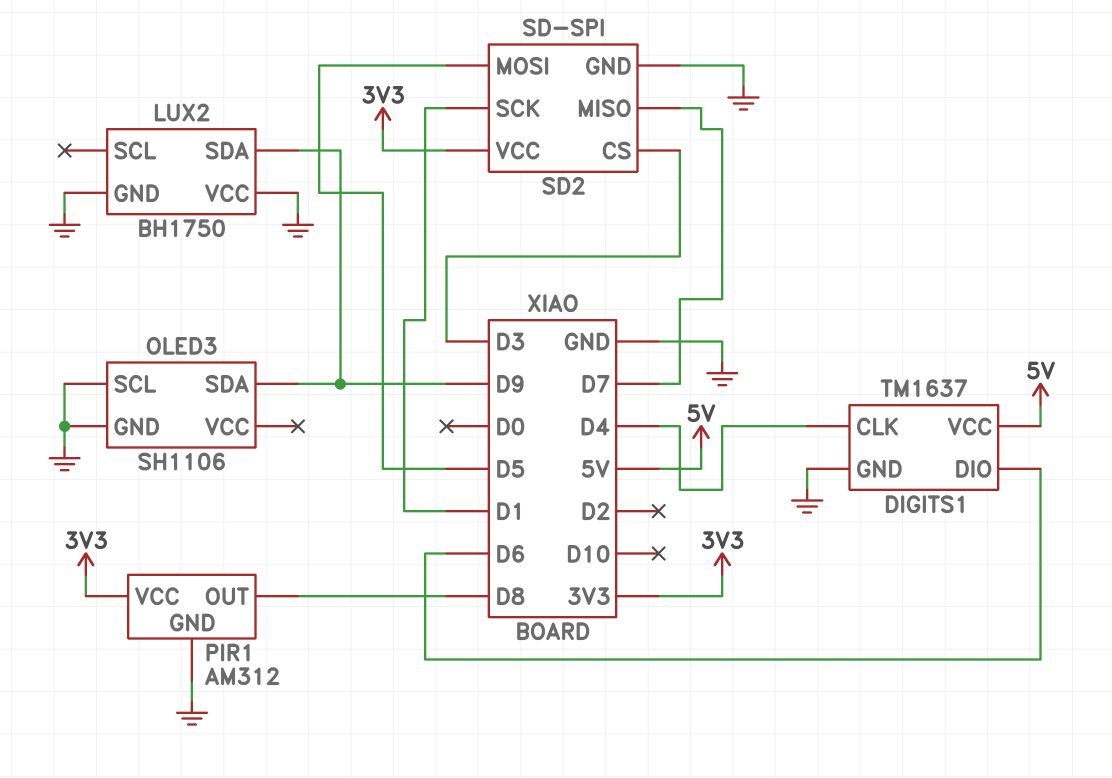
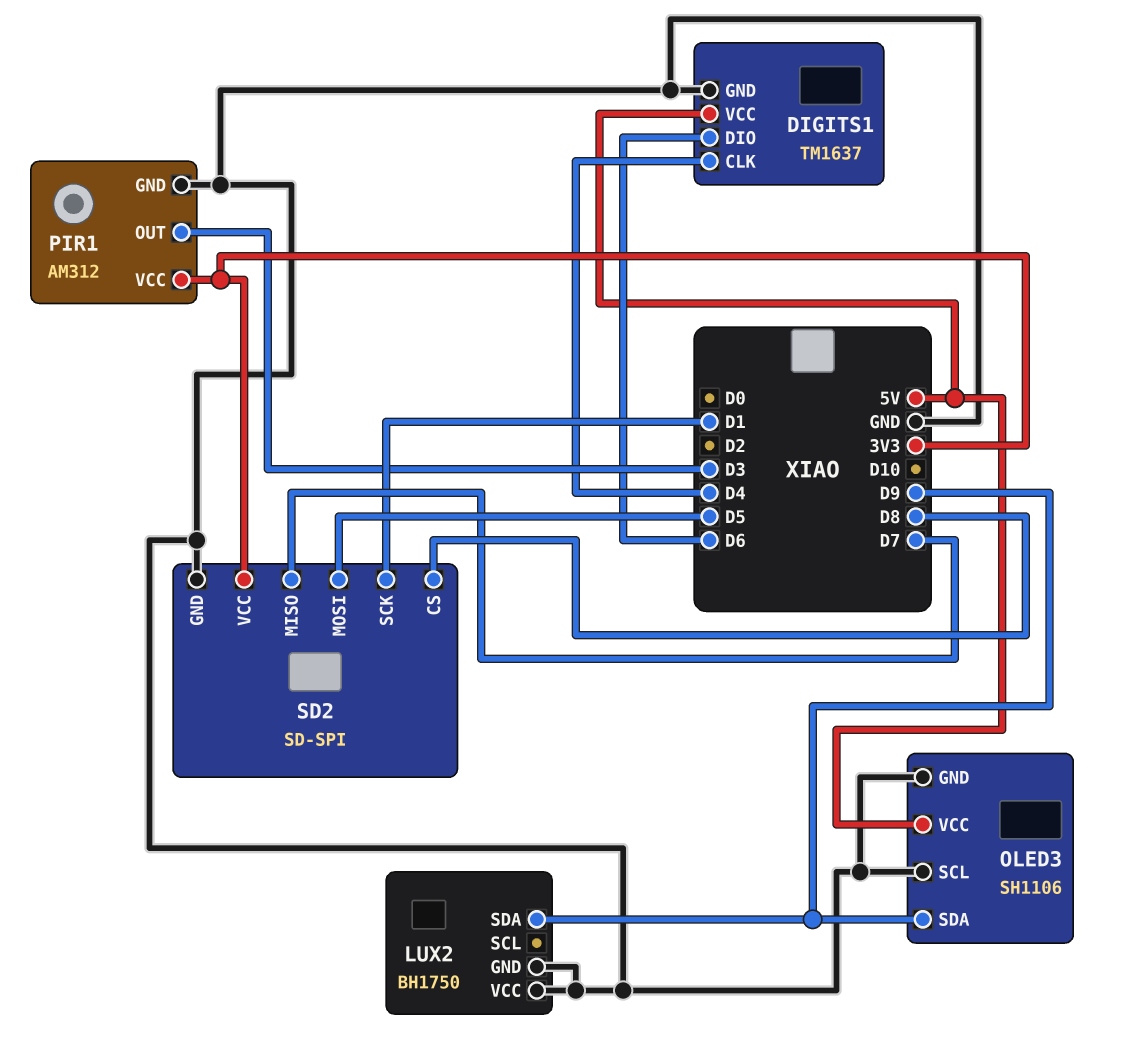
OLED3 pin VCC: none -> 5V
PIR1 pin OUT: D8 -> D3
SD2 pin CS: D3 -> D8

